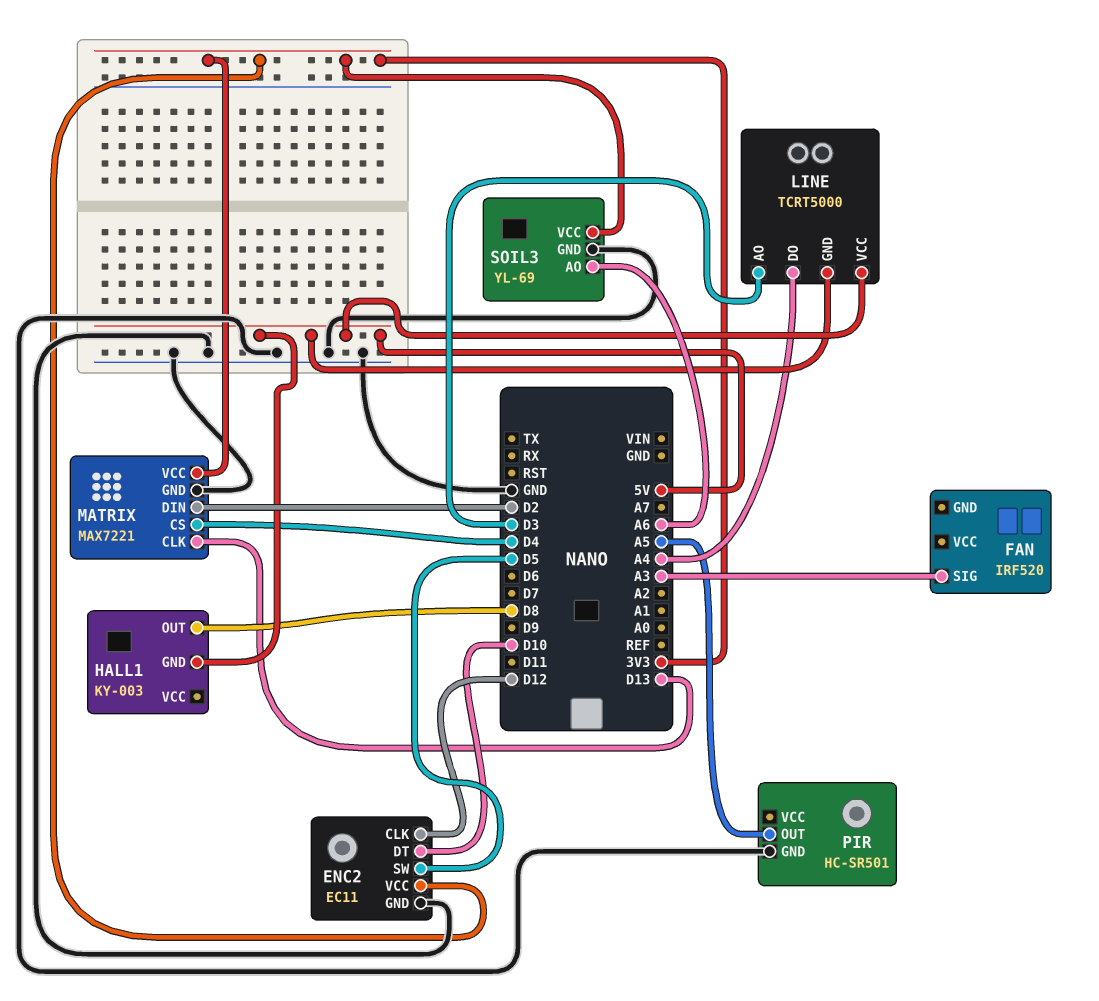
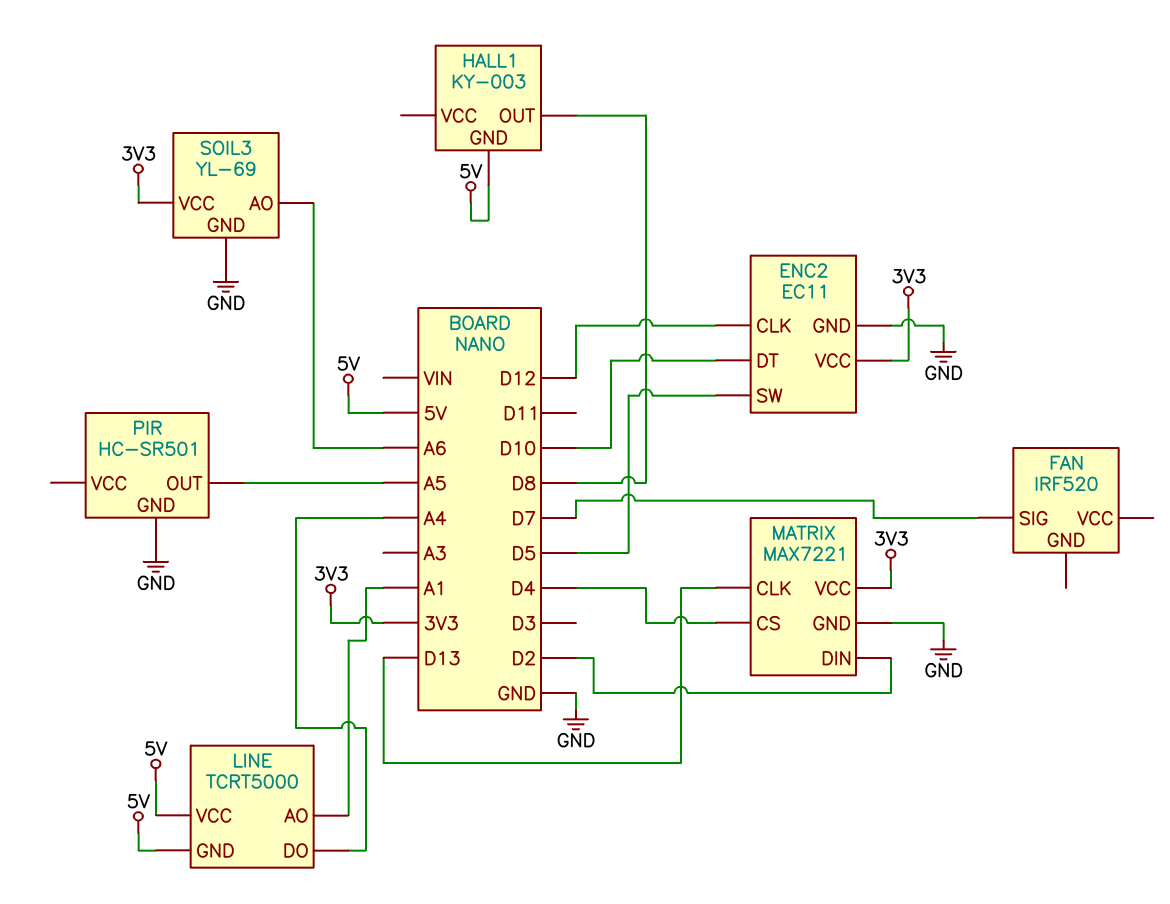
FAN pin SIG: A3 -> D7
LINE pin AO: D3 -> A1

